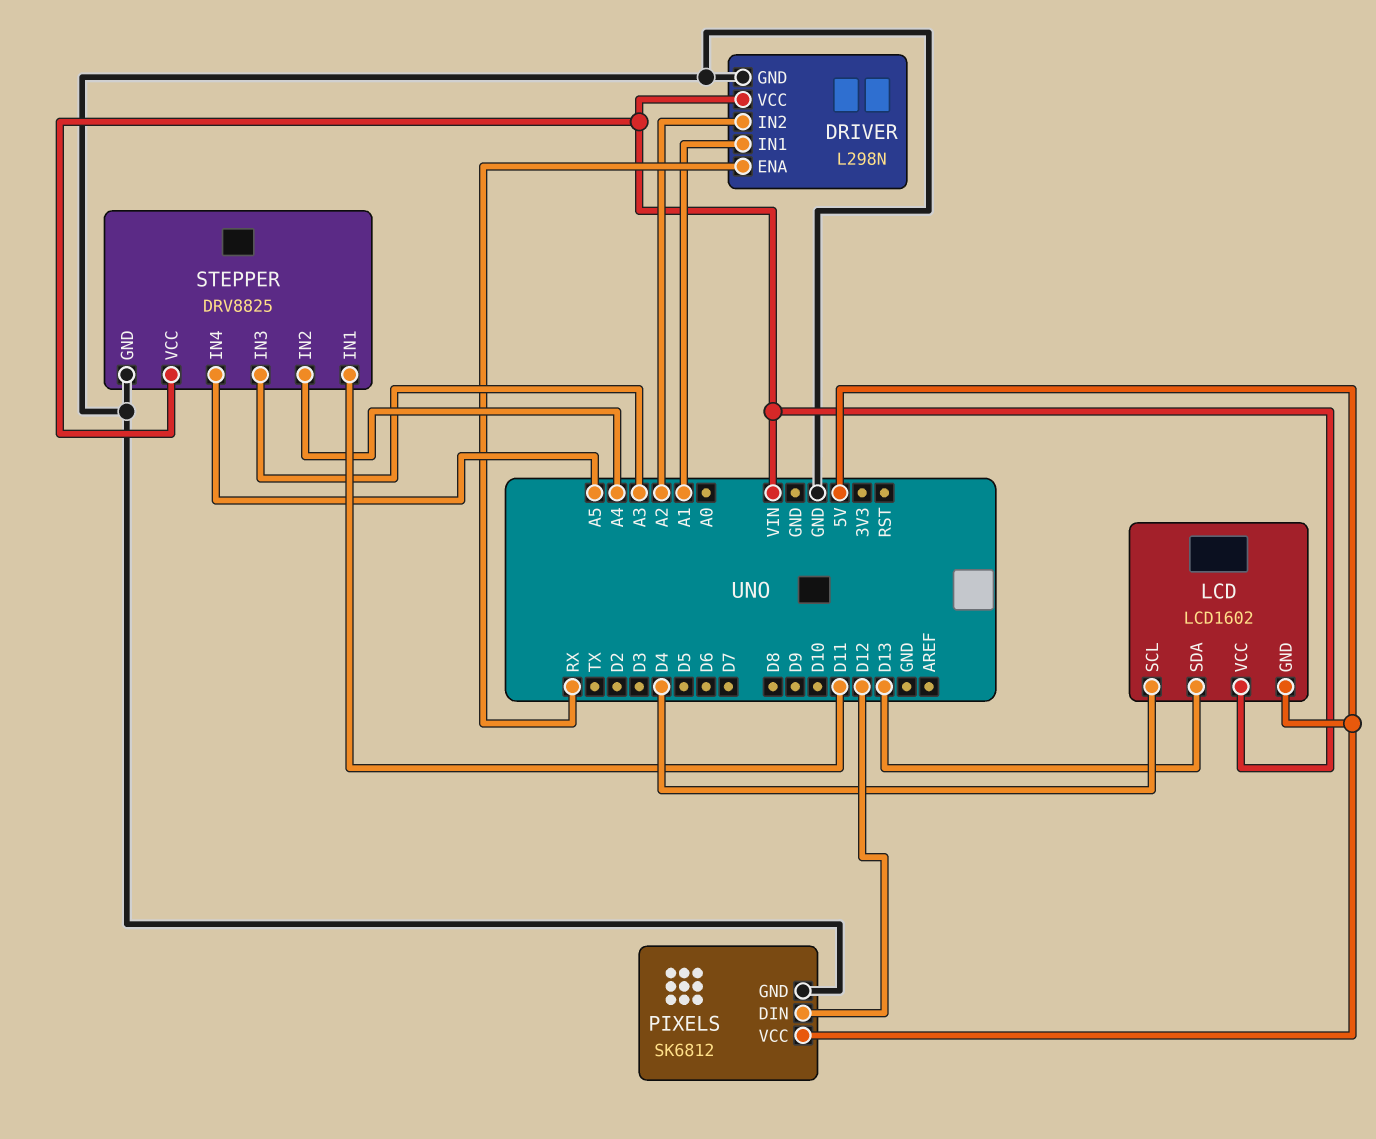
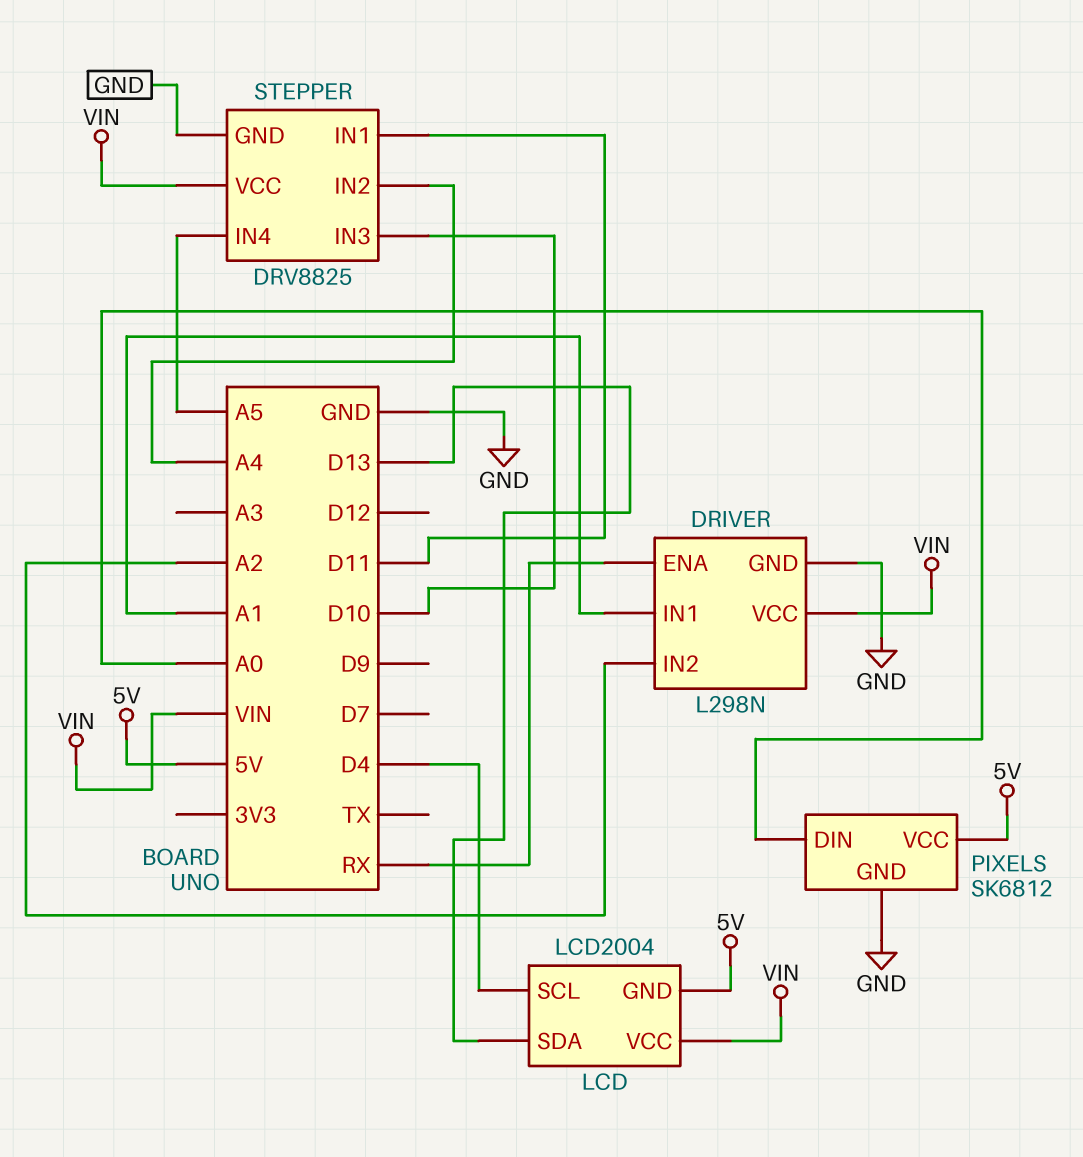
LCD: LCD1602 -> LCD2004
PIXELS pin DIN: D12 -> A0
STEPPER pin IN3: A3 -> D10

